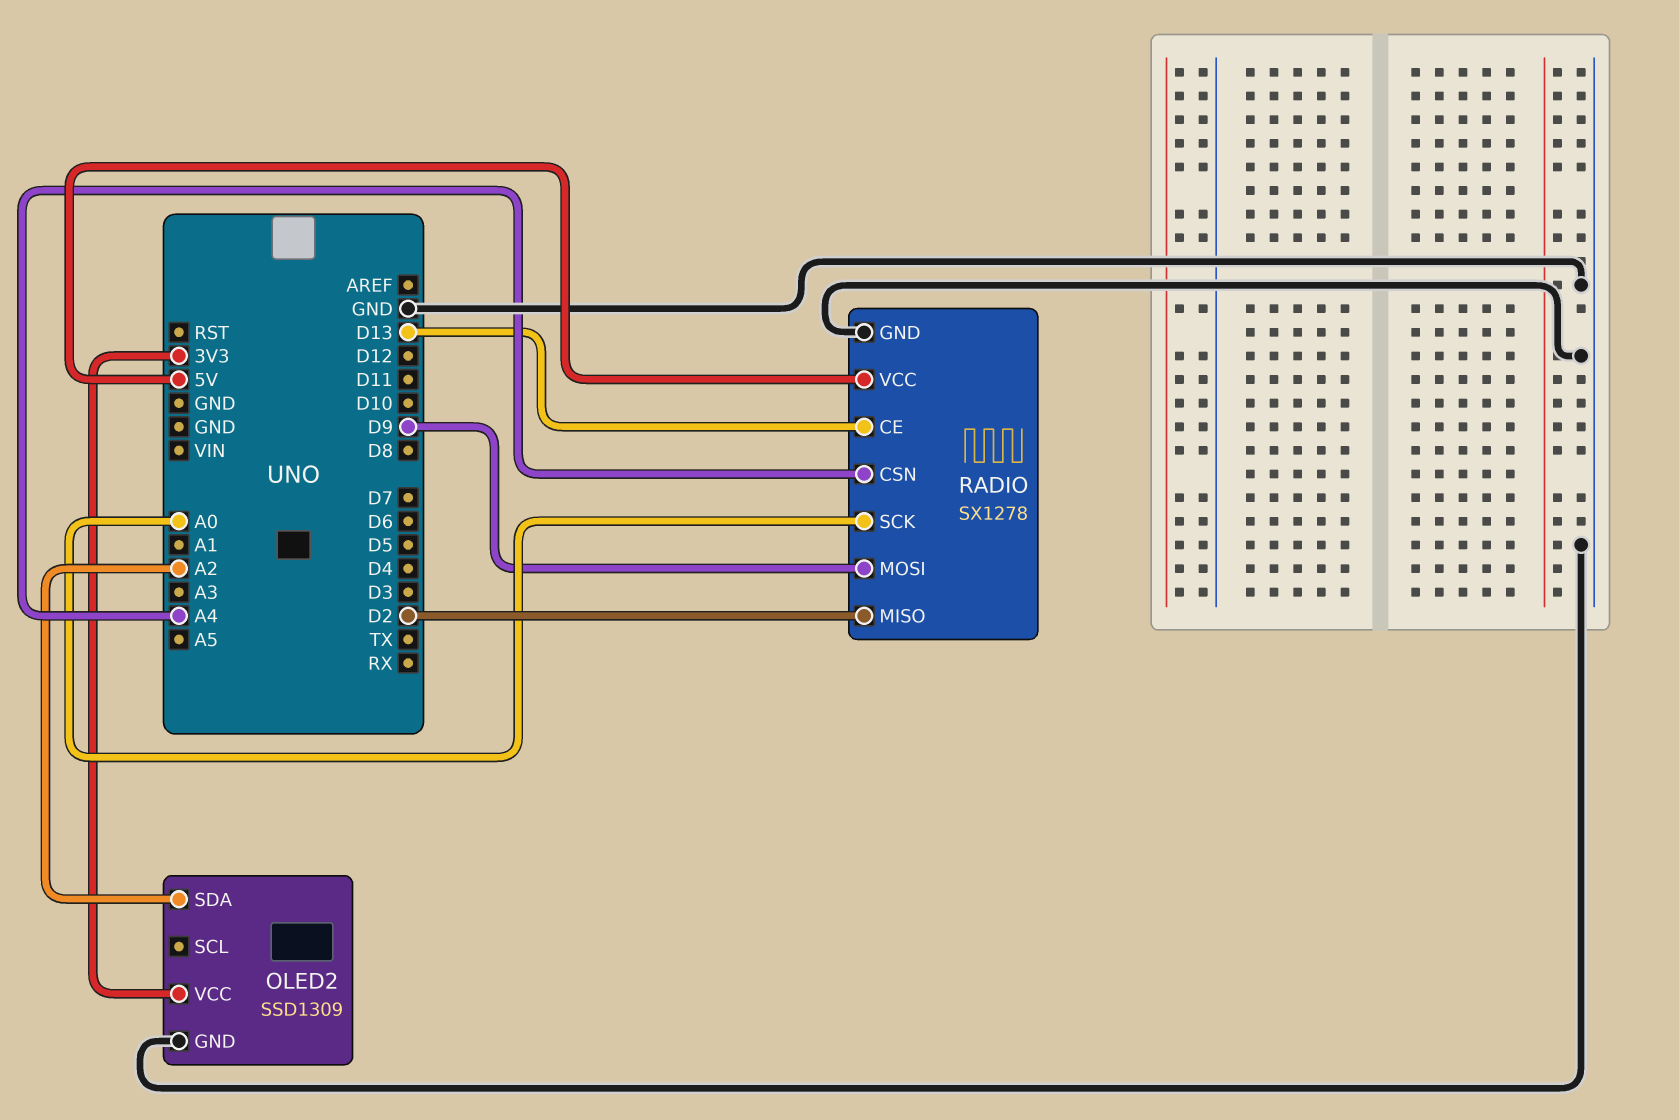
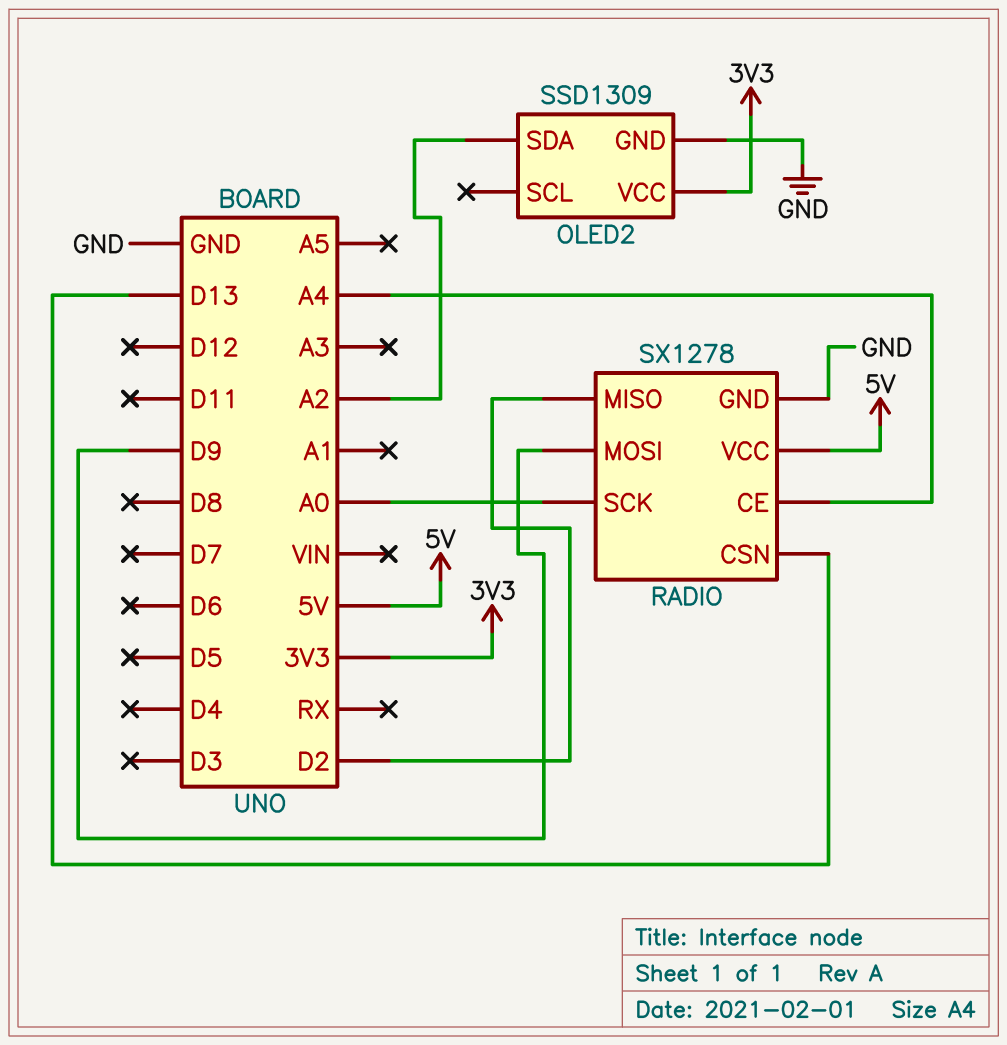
RADIO pin CE: D13 -> A4
RADIO pin CSN: A4 -> D13

